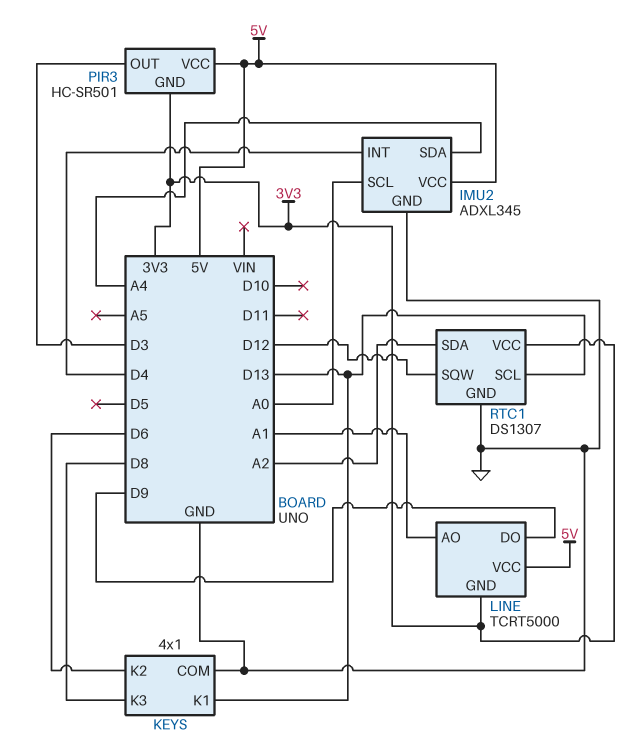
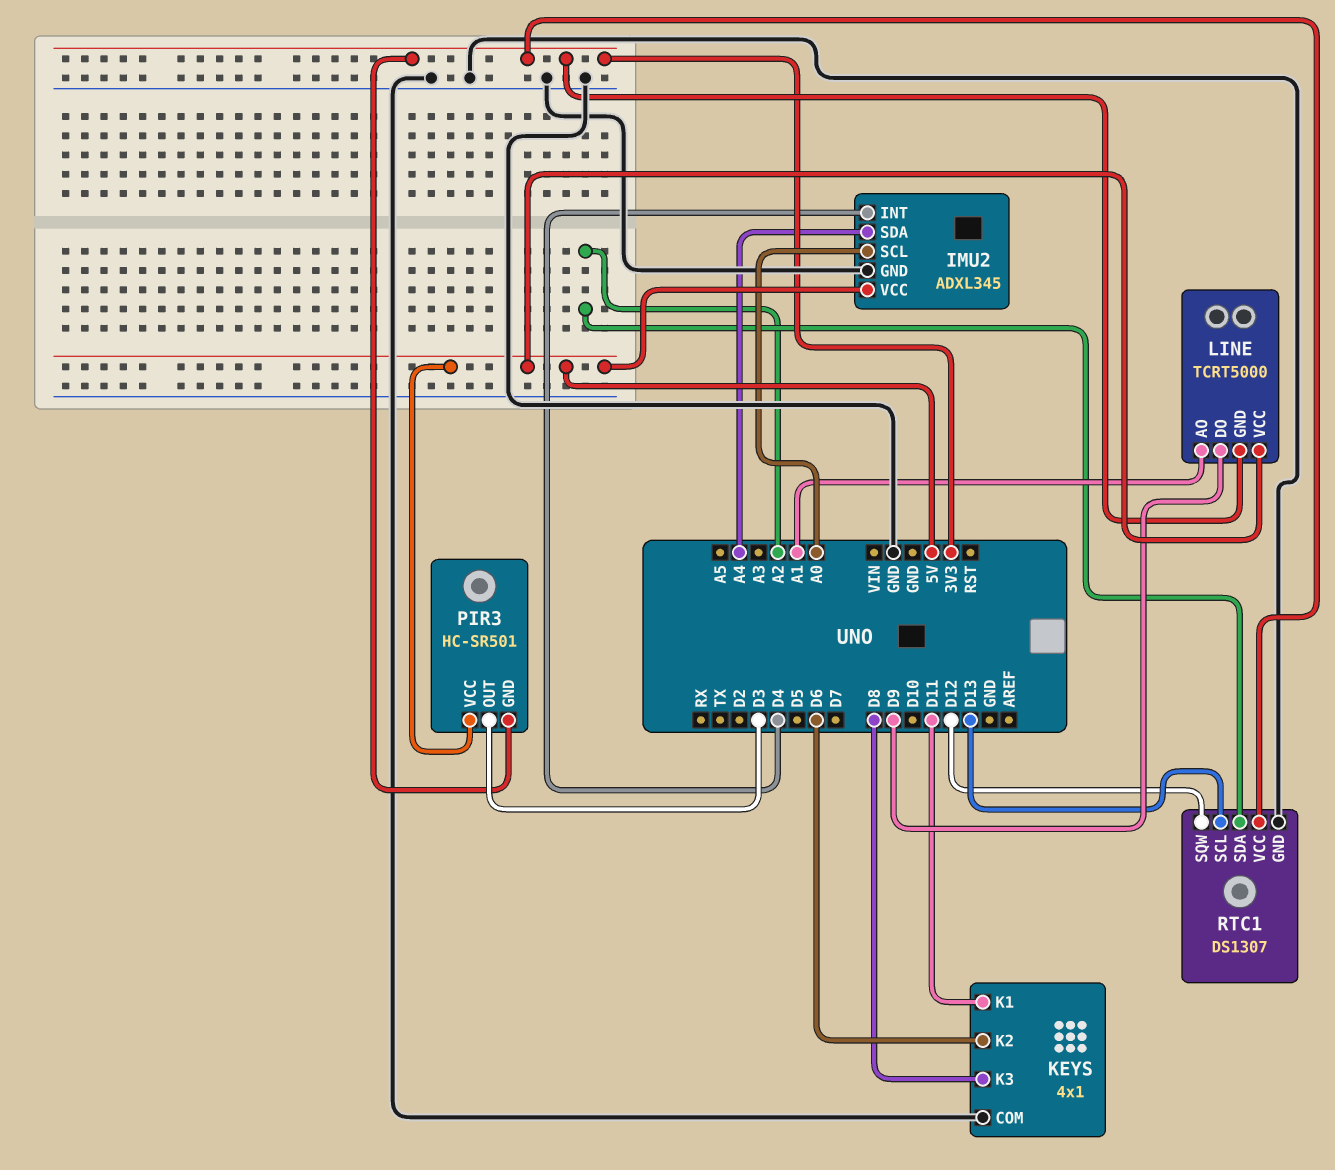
KEYS pin K1: D13 -> D11

